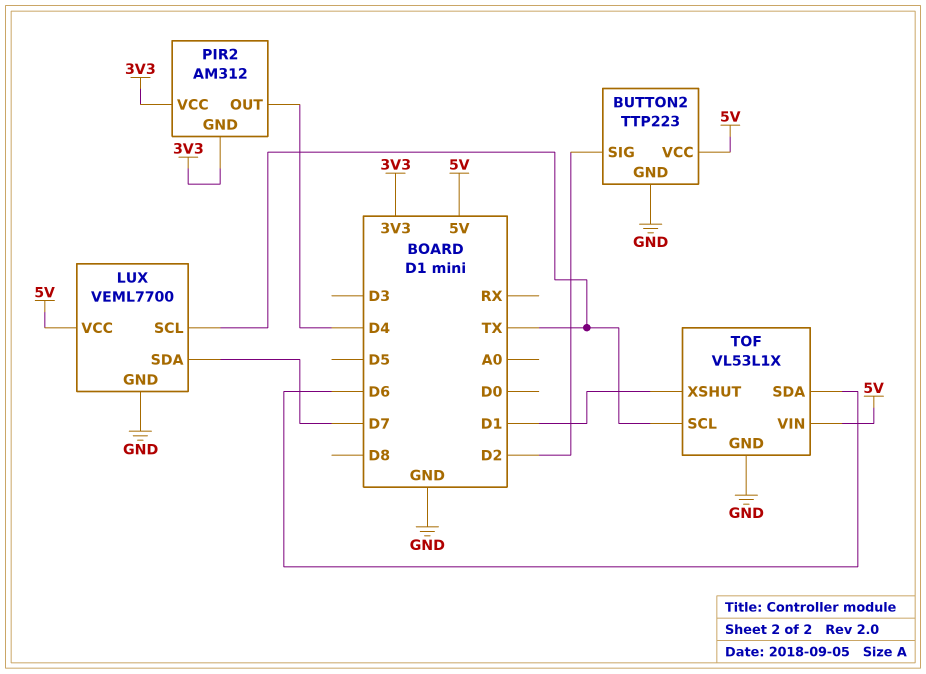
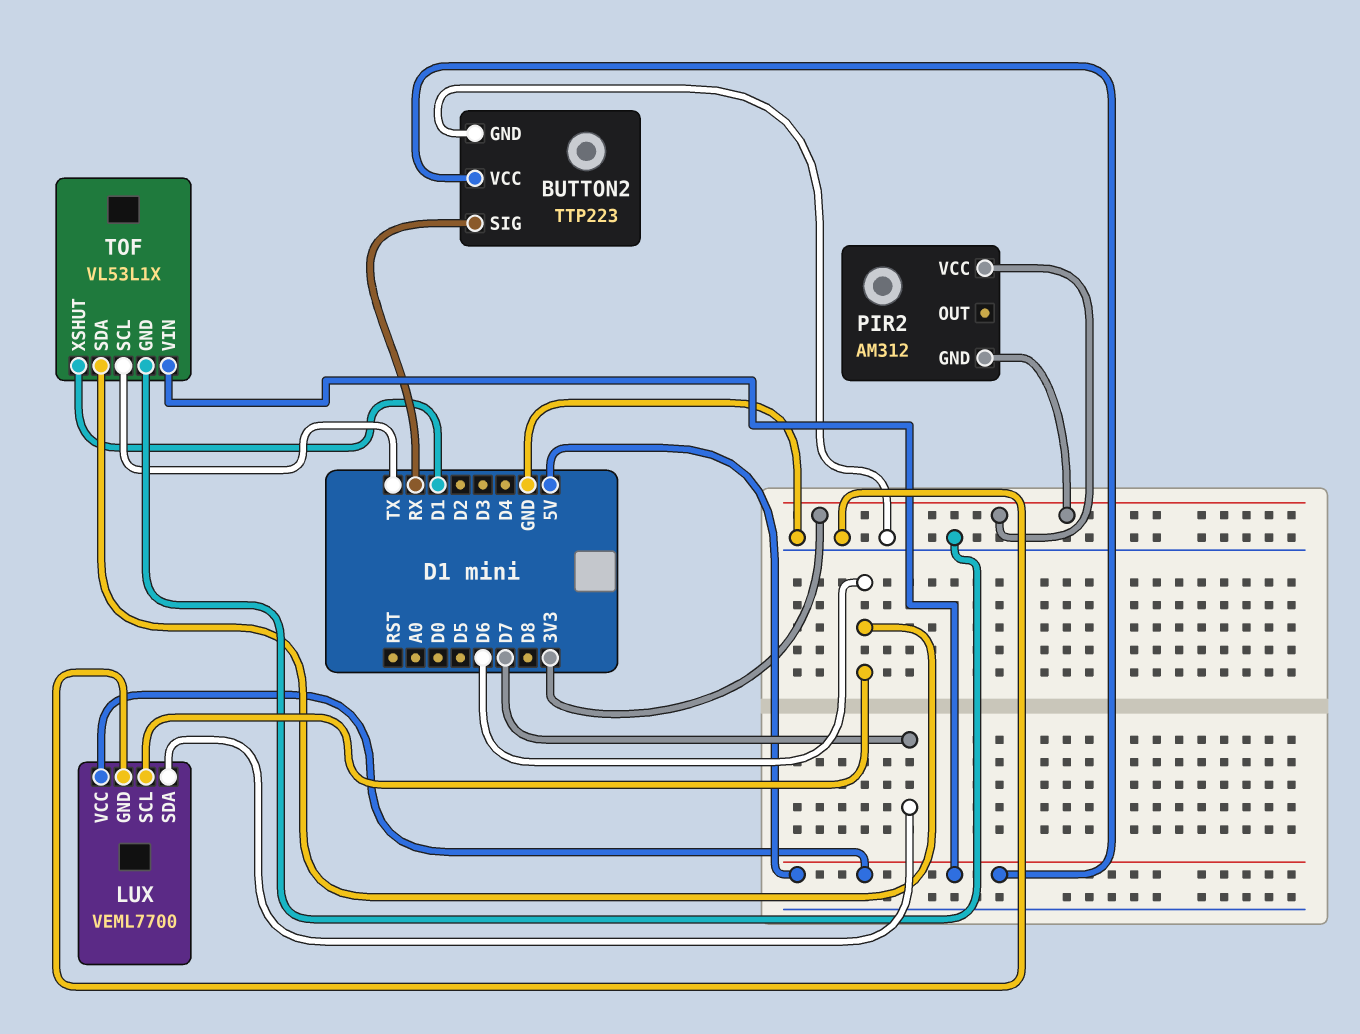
BUTTON2 pin SIG: D2 -> RX
LUX pin SCL: TX -> D6
PIR2 pin OUT: D4 -> none

